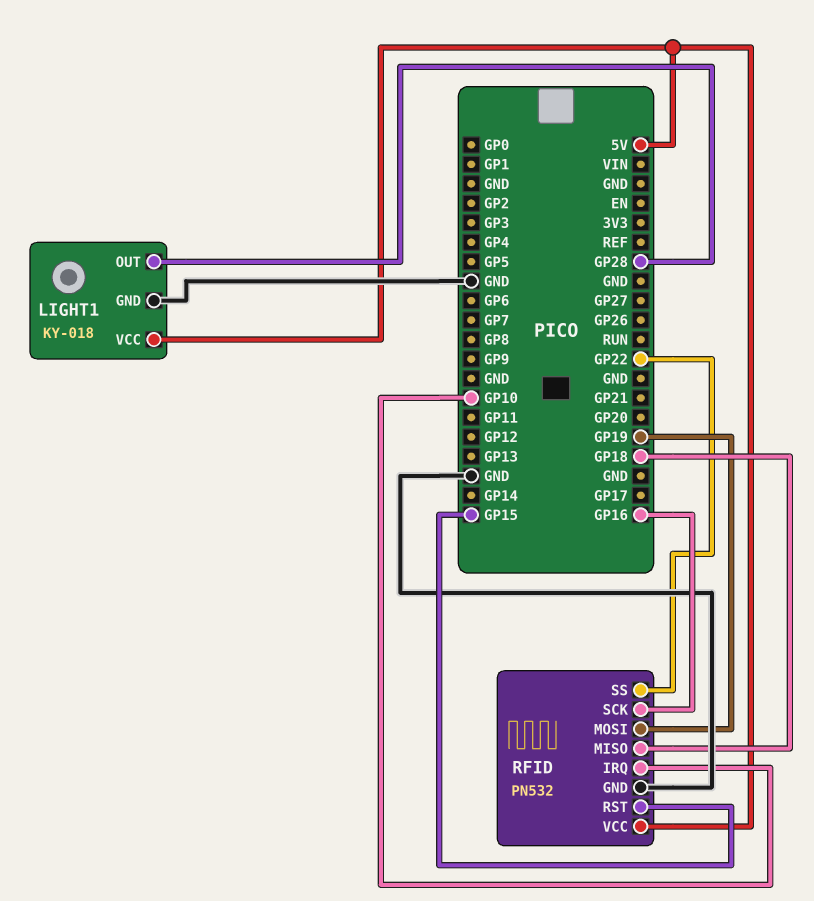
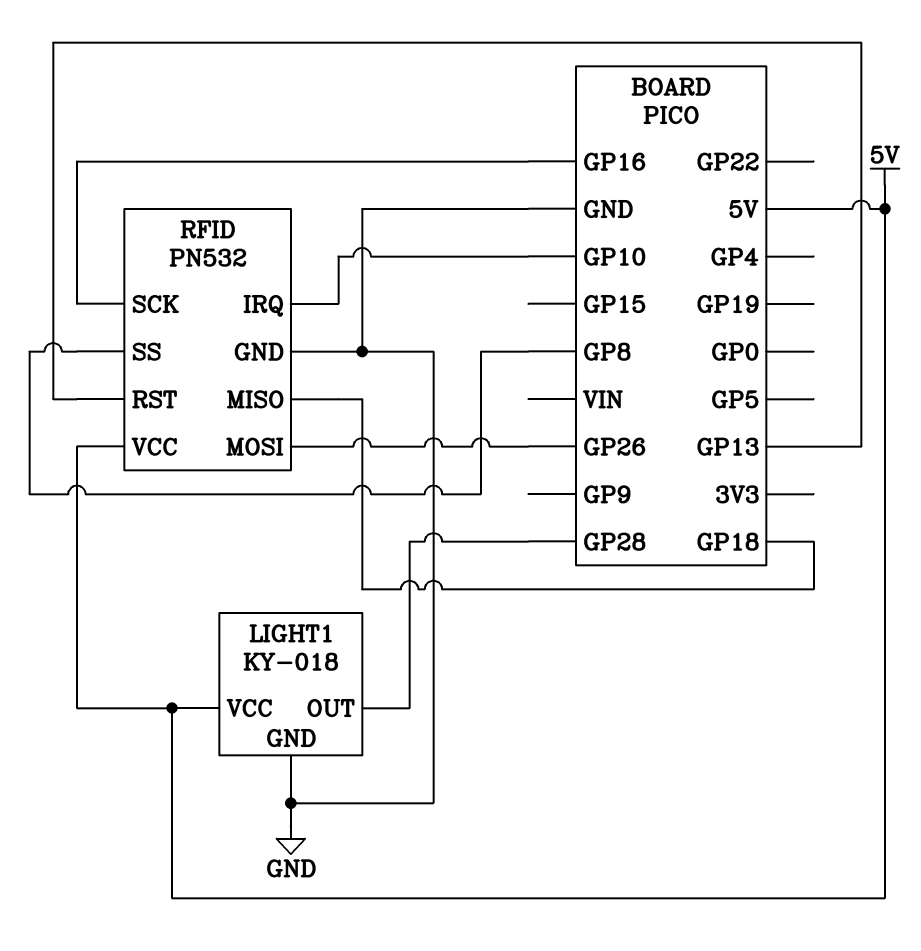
RFID pin MOSI: GP19 -> GP26
RFID pin RST: GP15 -> GP13
RFID pin SS: GP22 -> GP8

